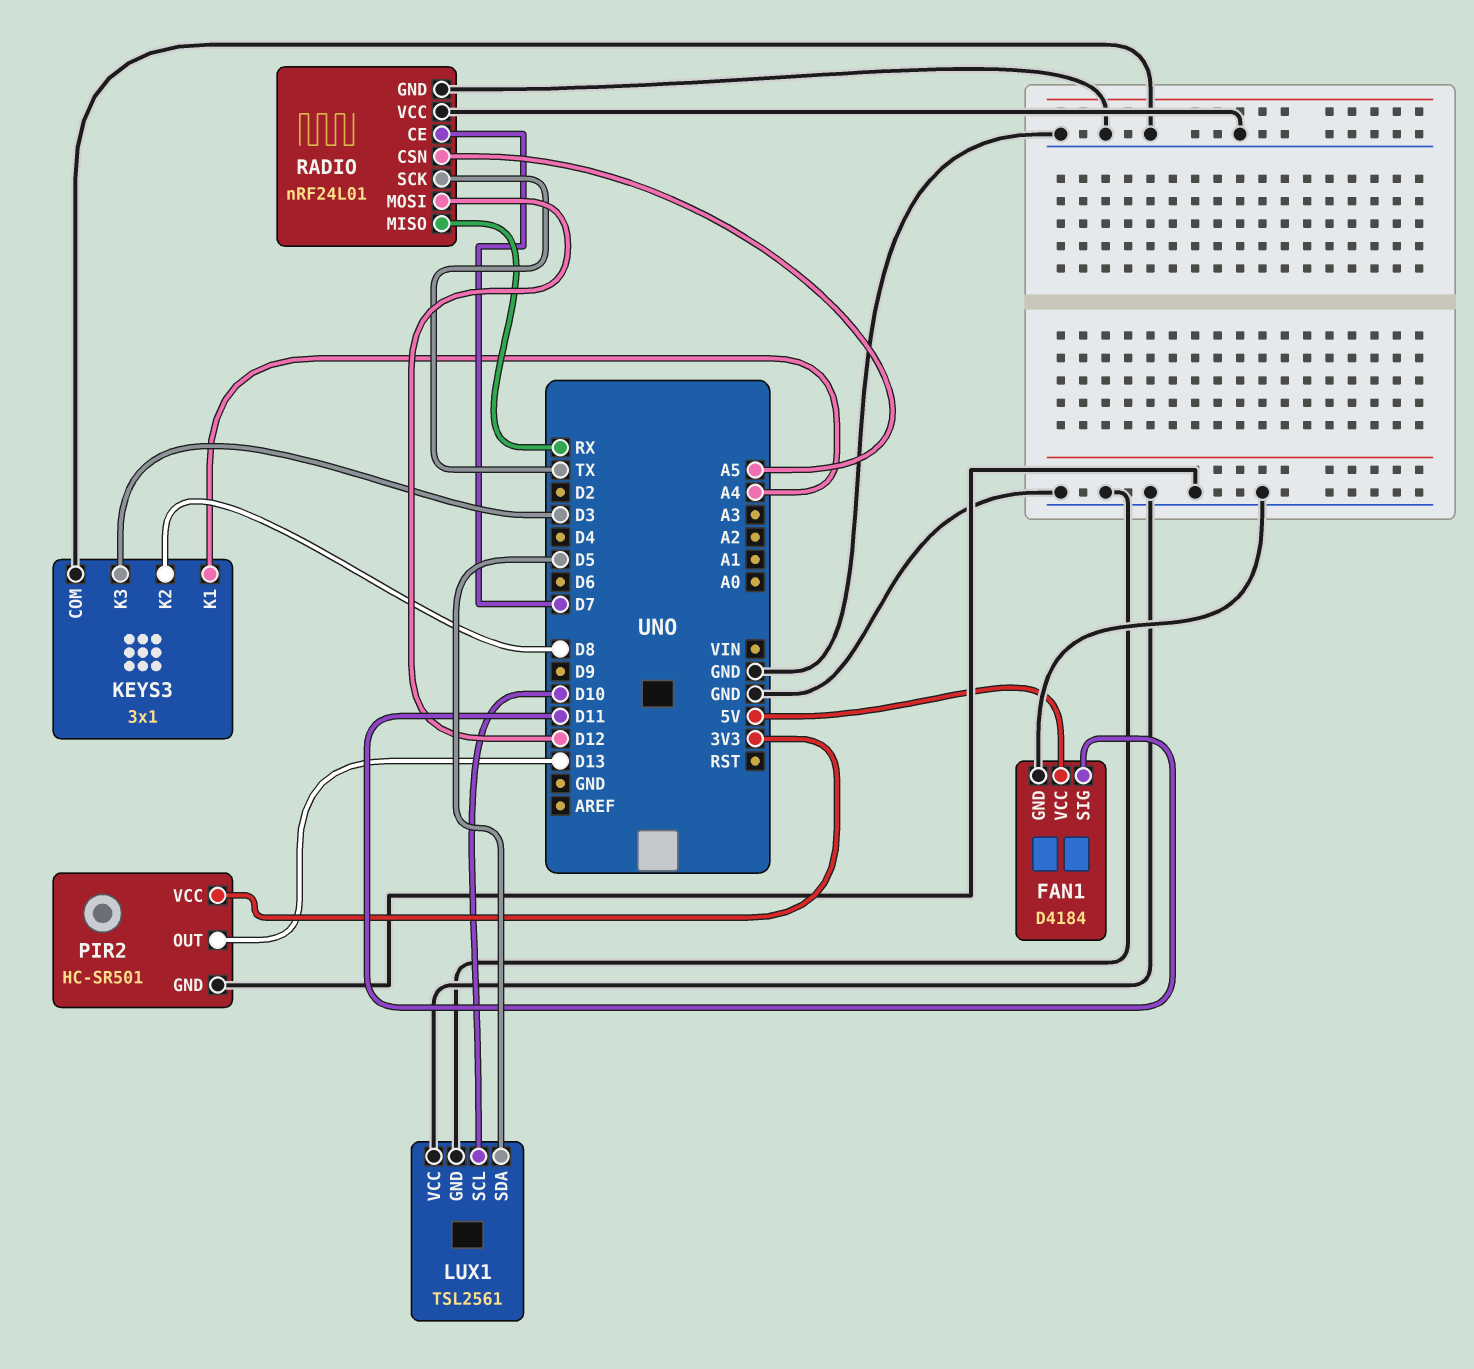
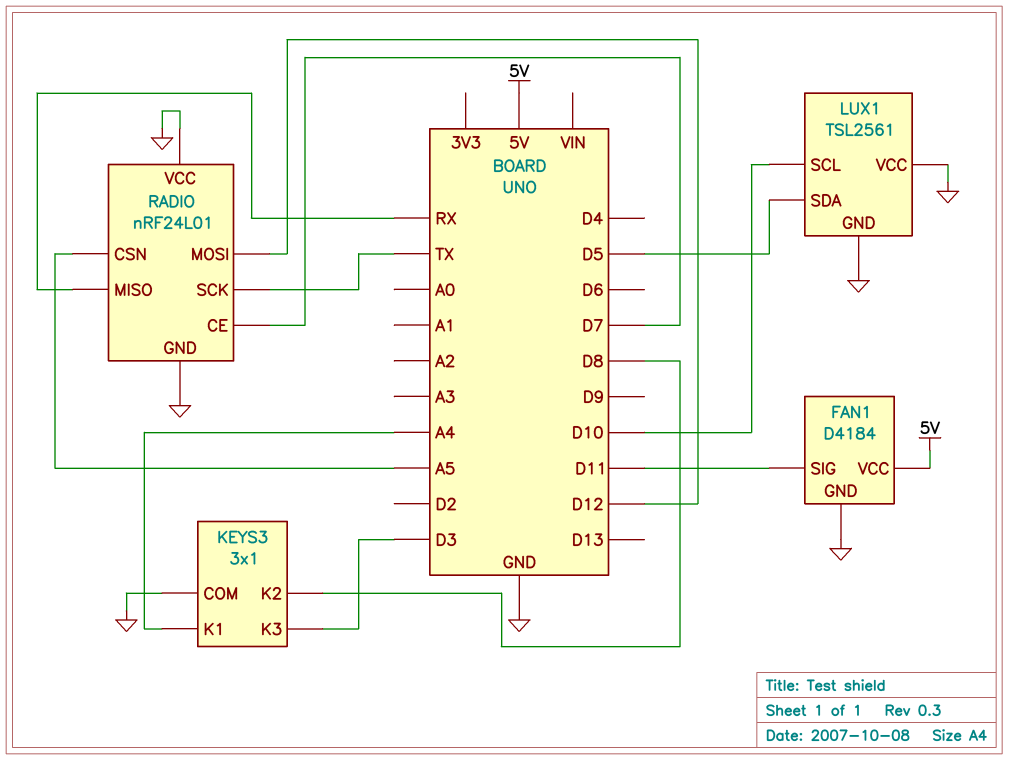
PIR2: HC-SR501 -> none
PIR2 pin GND: GND -> none
PIR2 pin OUT: D13 -> none
PIR2 pin VCC: 3V3 -> none

